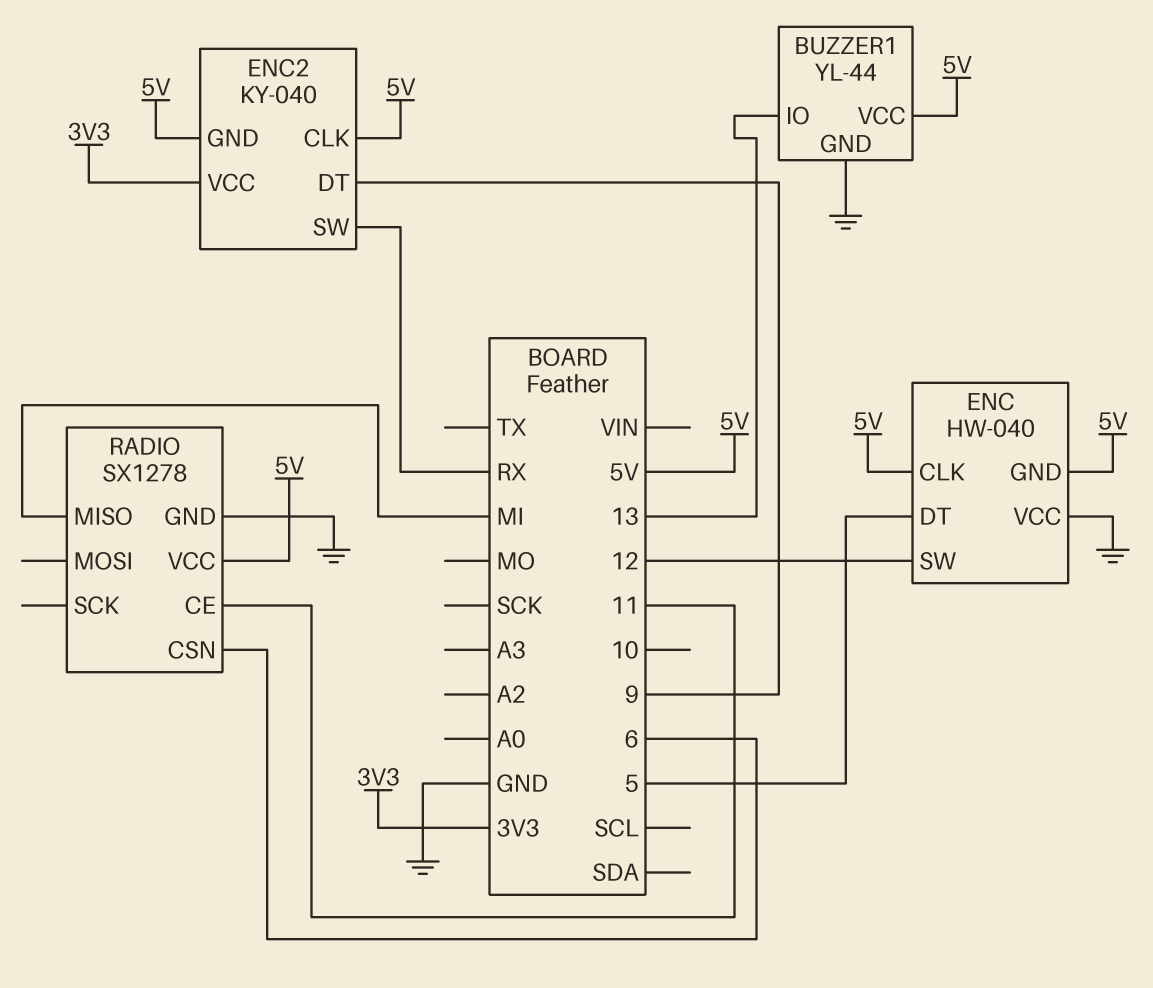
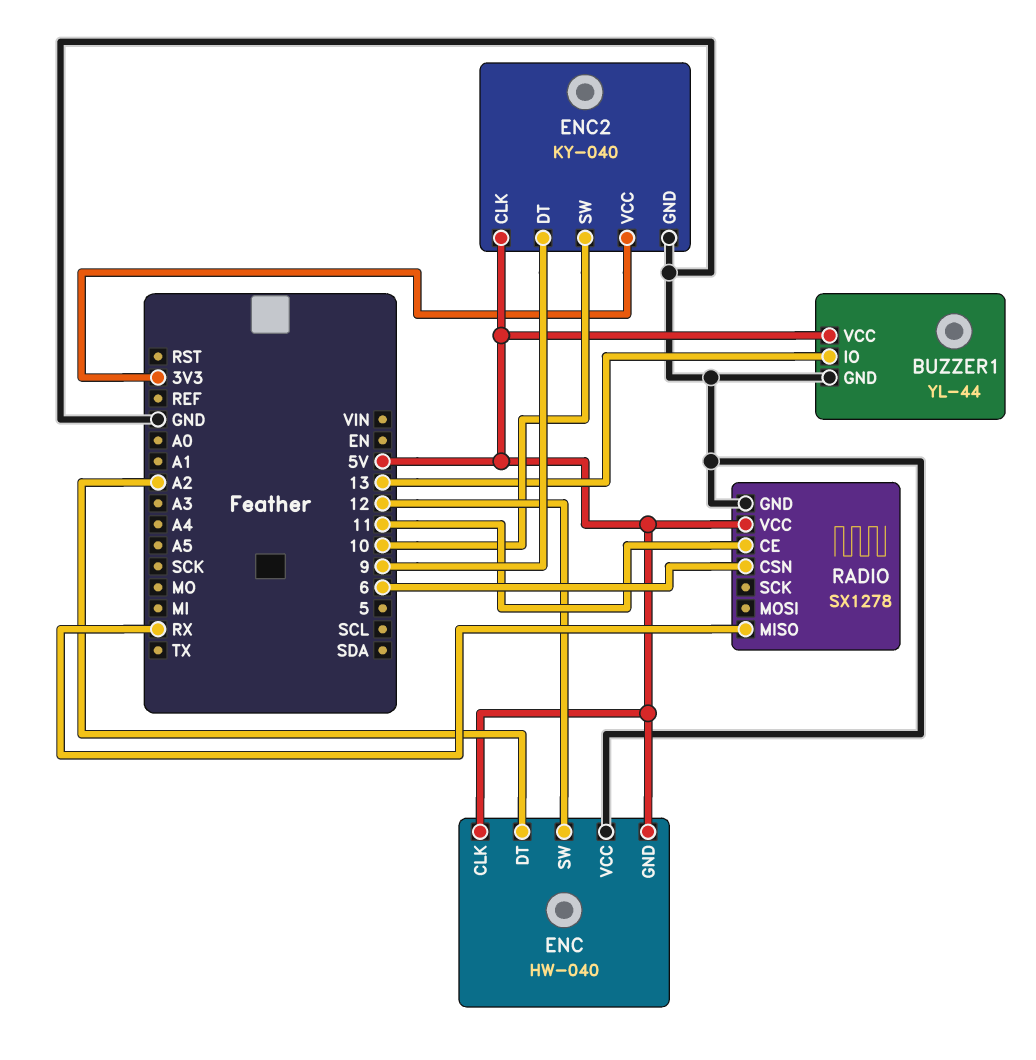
ENC pin DT: 5 -> A2
ENC2 pin GND: 5V -> GND
ENC2 pin SW: RX -> 10
RADIO pin MISO: MI -> RX

